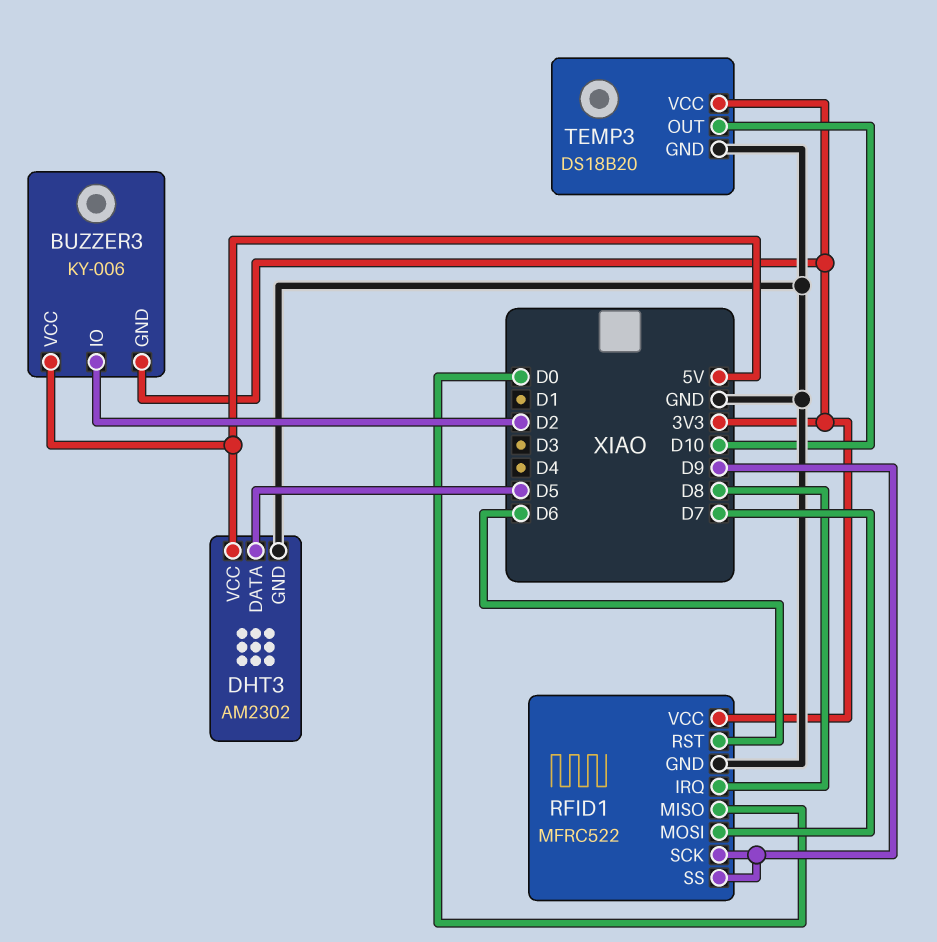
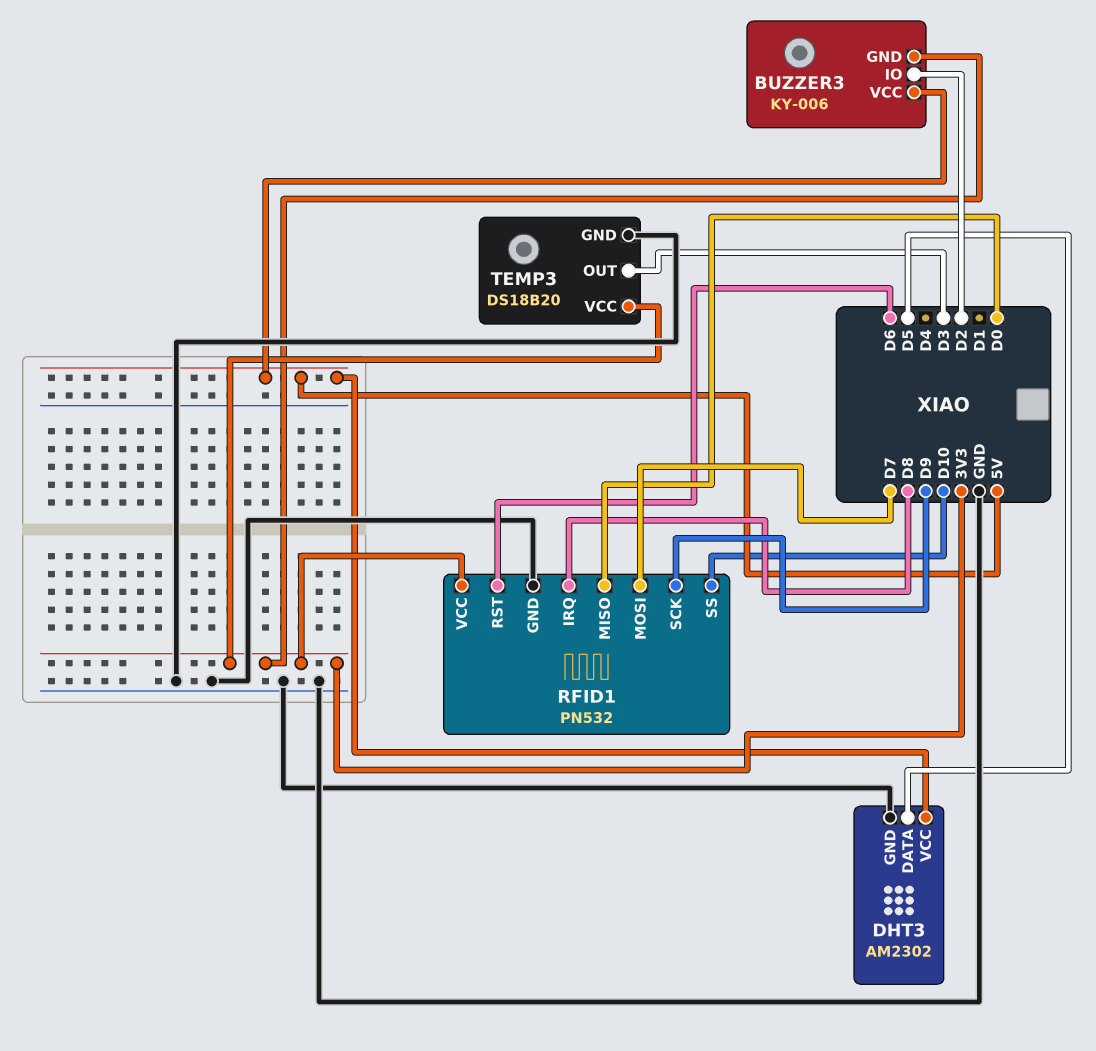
RFID1: MFRC522 -> PN532
RFID1 pin SS: D9 -> D10
TEMP3 pin OUT: D10 -> D3

